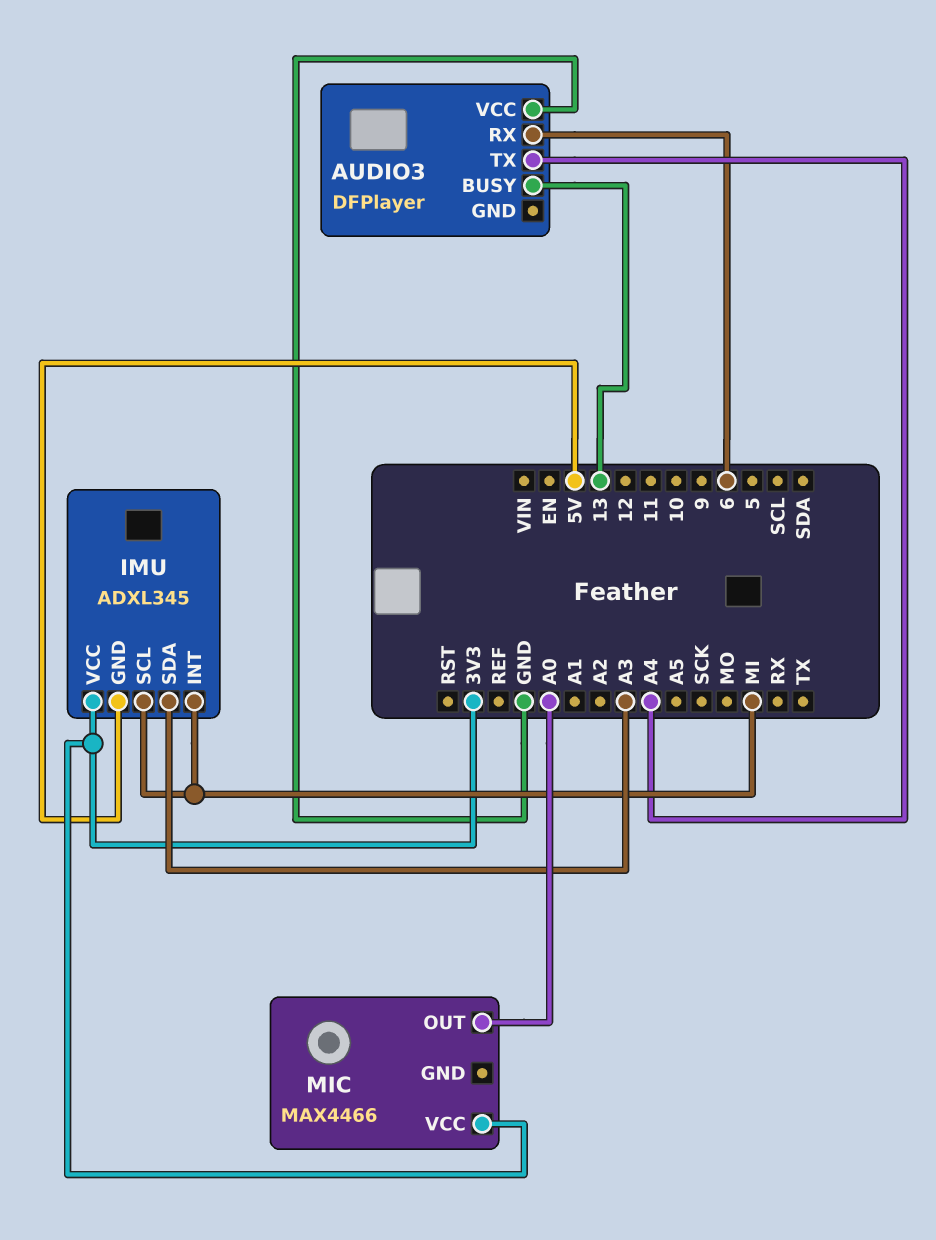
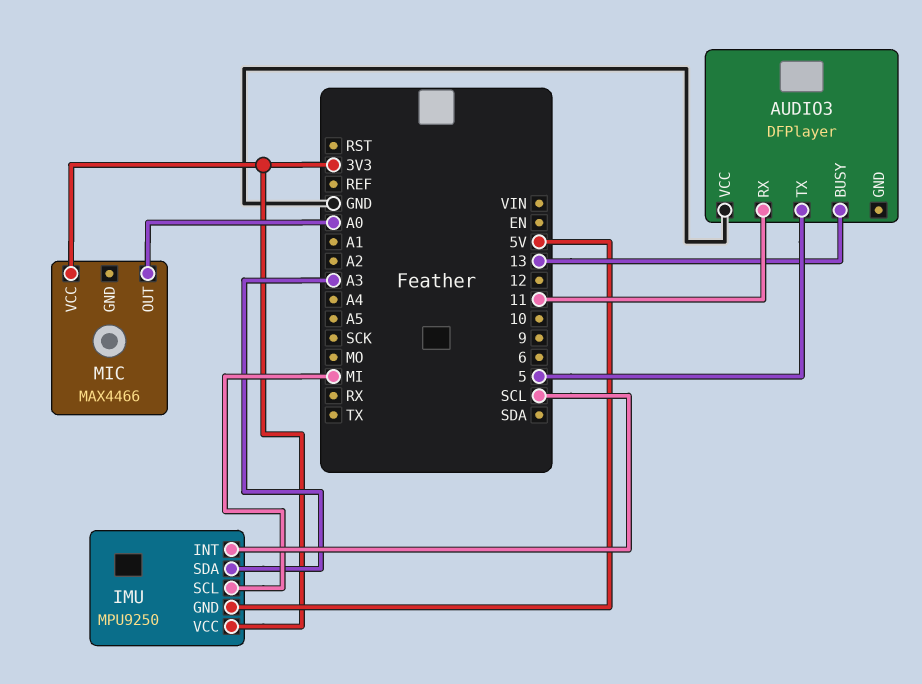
AUDIO3 pin RX: 6 -> 11
AUDIO3 pin TX: A4 -> 5
IMU: ADXL345 -> MPU9250
IMU pin INT: MI -> SCL

